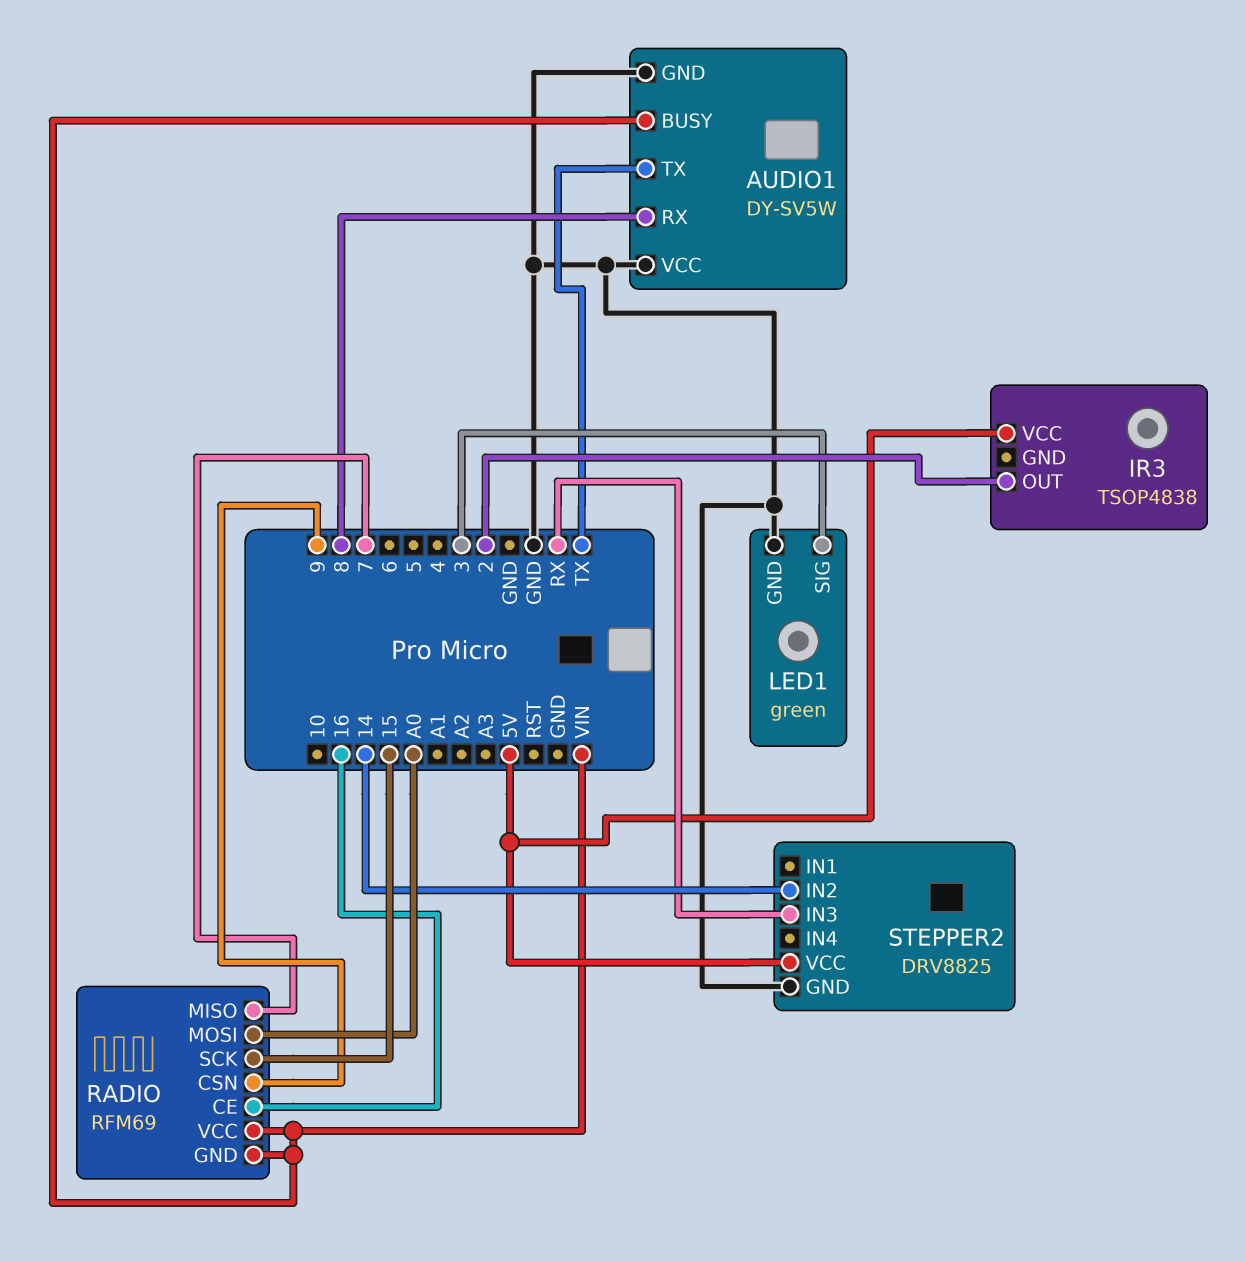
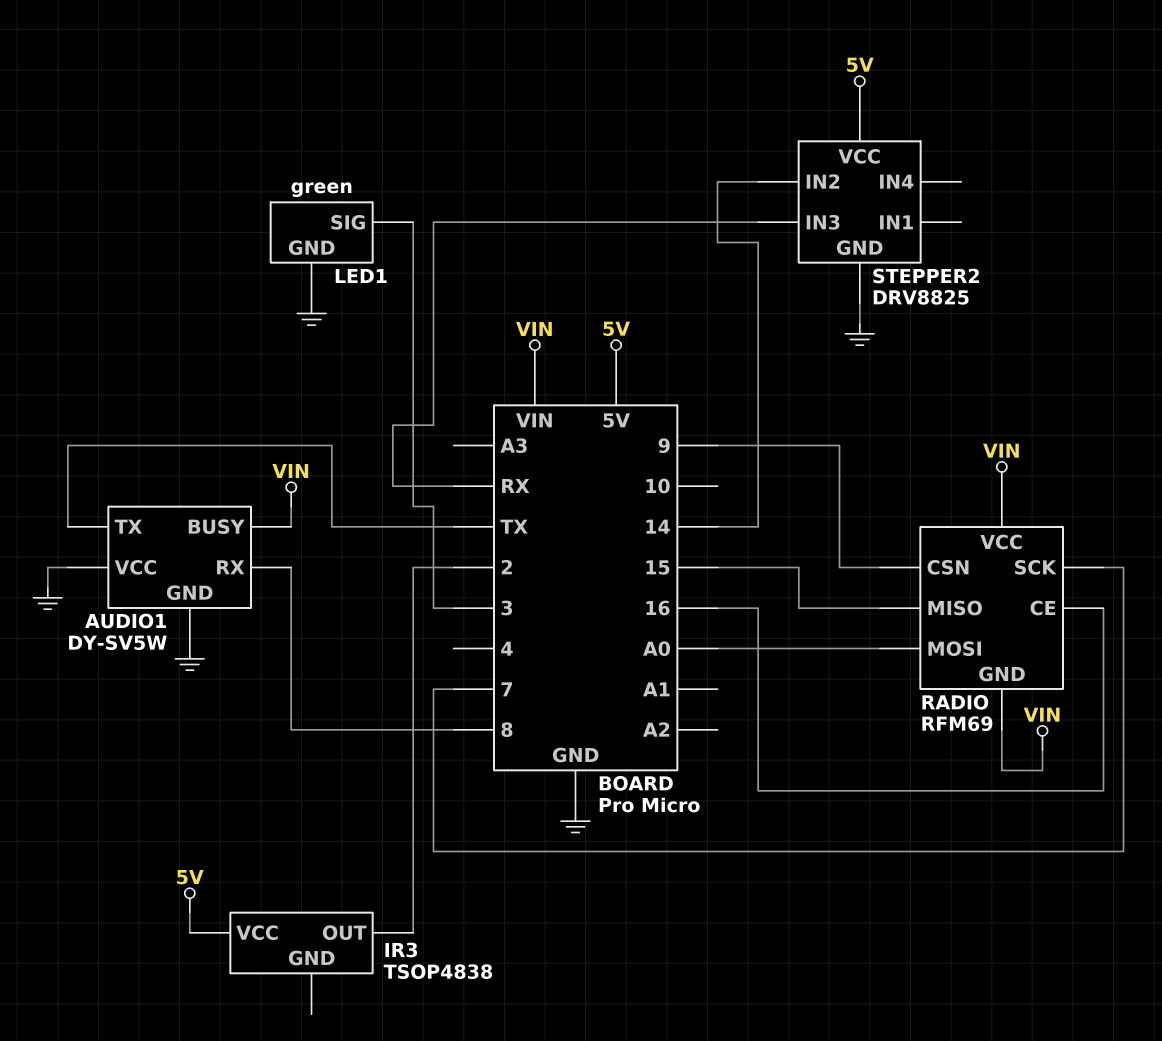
RADIO pin MISO: 7 -> 15
RADIO pin SCK: 15 -> 7

